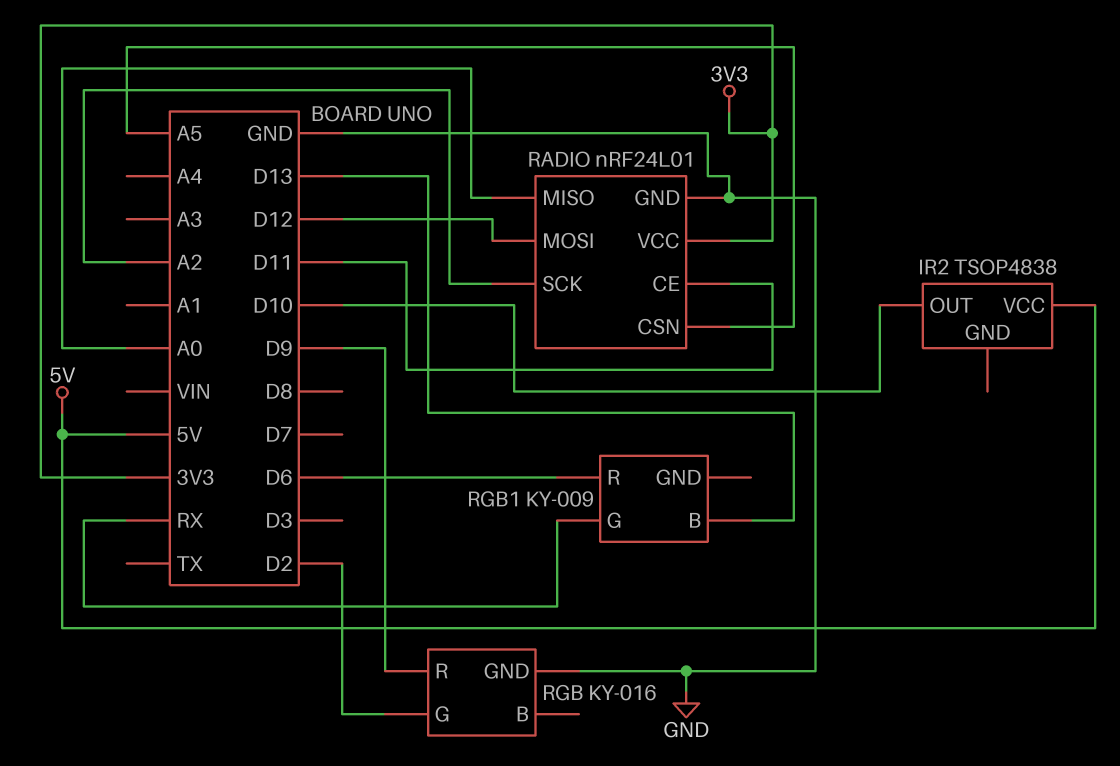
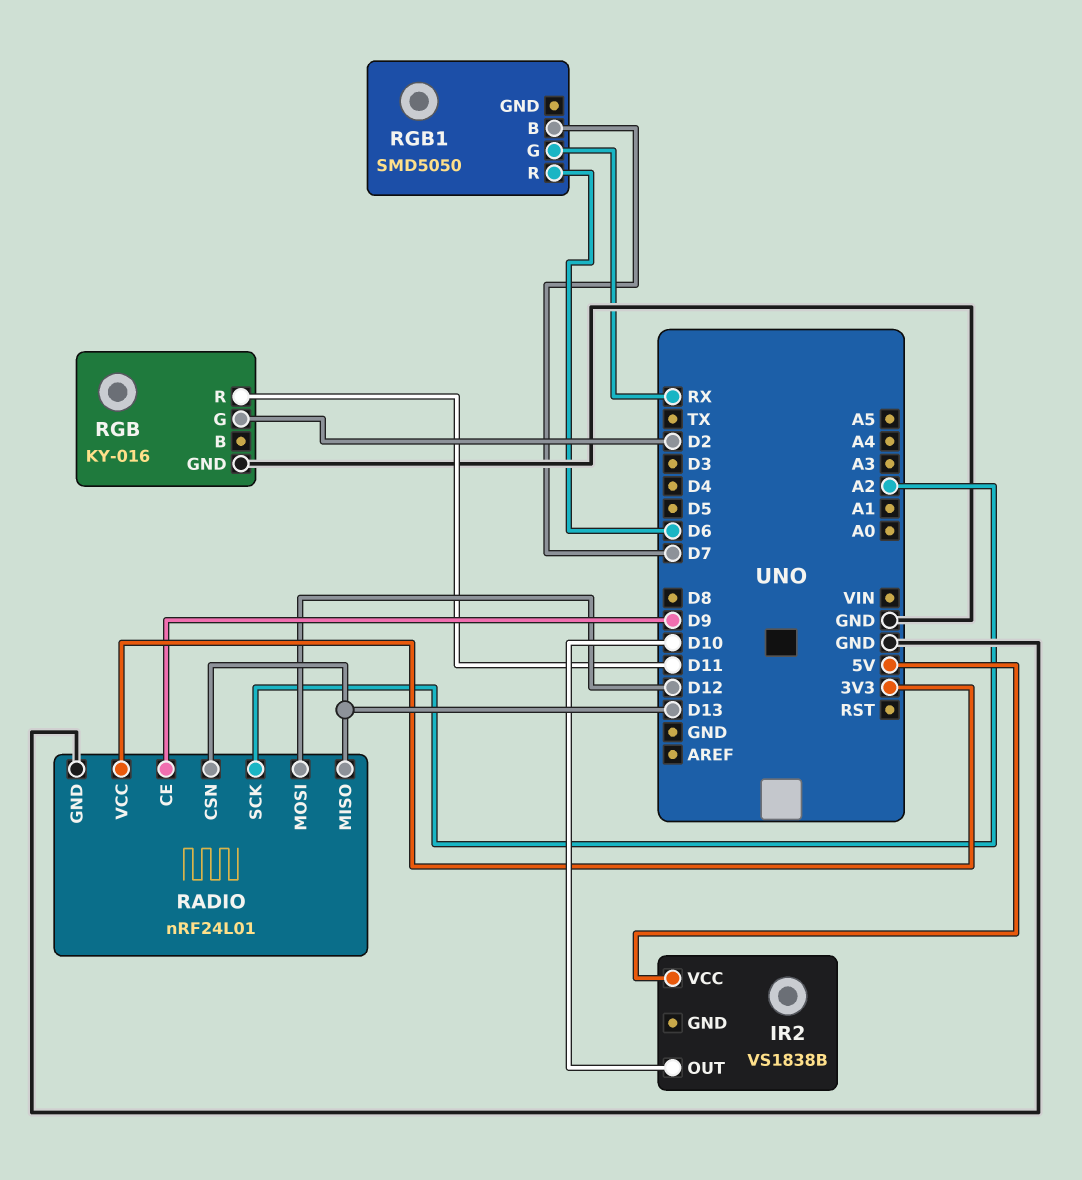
IR2: TSOP4838 -> VS1838B
RADIO pin CE: D11 -> D9
RADIO pin CSN: A5 -> D13
RADIO pin MISO: A0 -> D13
RGB pin R: D9 -> D11
RGB1: KY-009 -> SMD5050
RGB1 pin B: D13 -> D7

